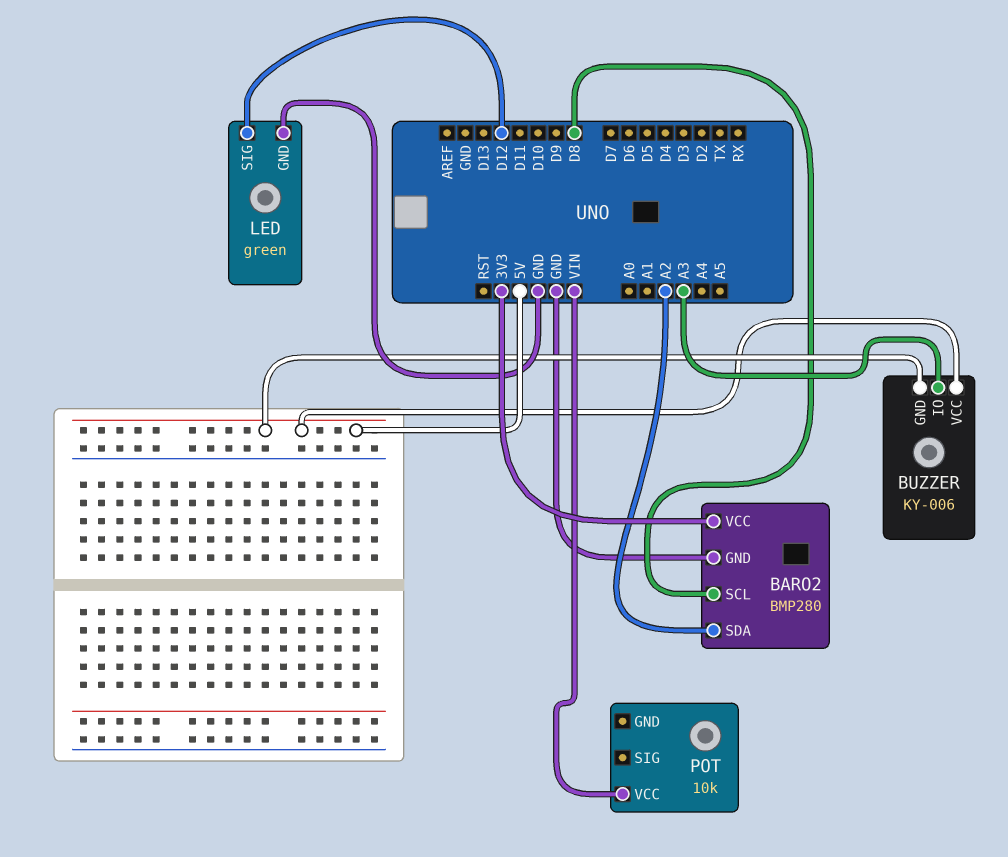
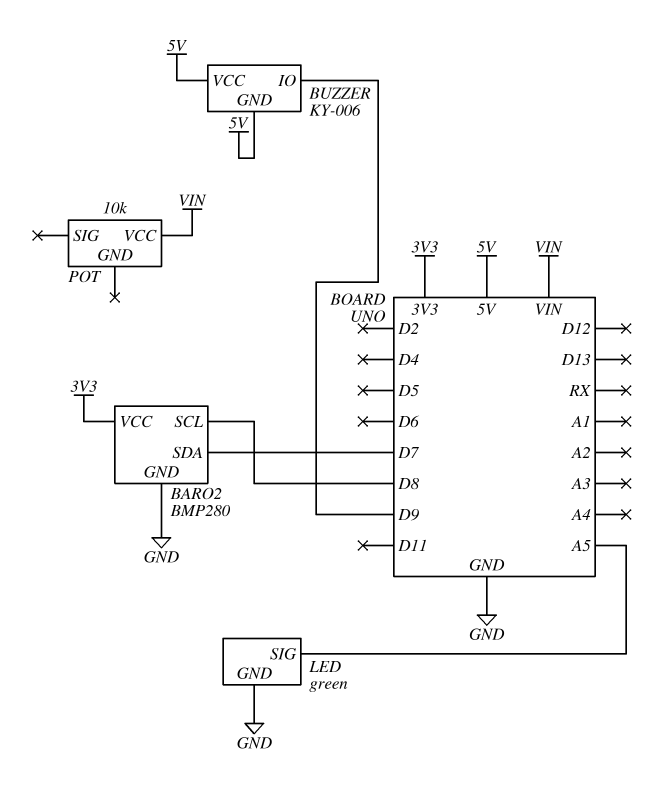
BARO2 pin SDA: A2 -> D7
BUZZER pin IO: A3 -> D9
LED pin SIG: D12 -> A5

